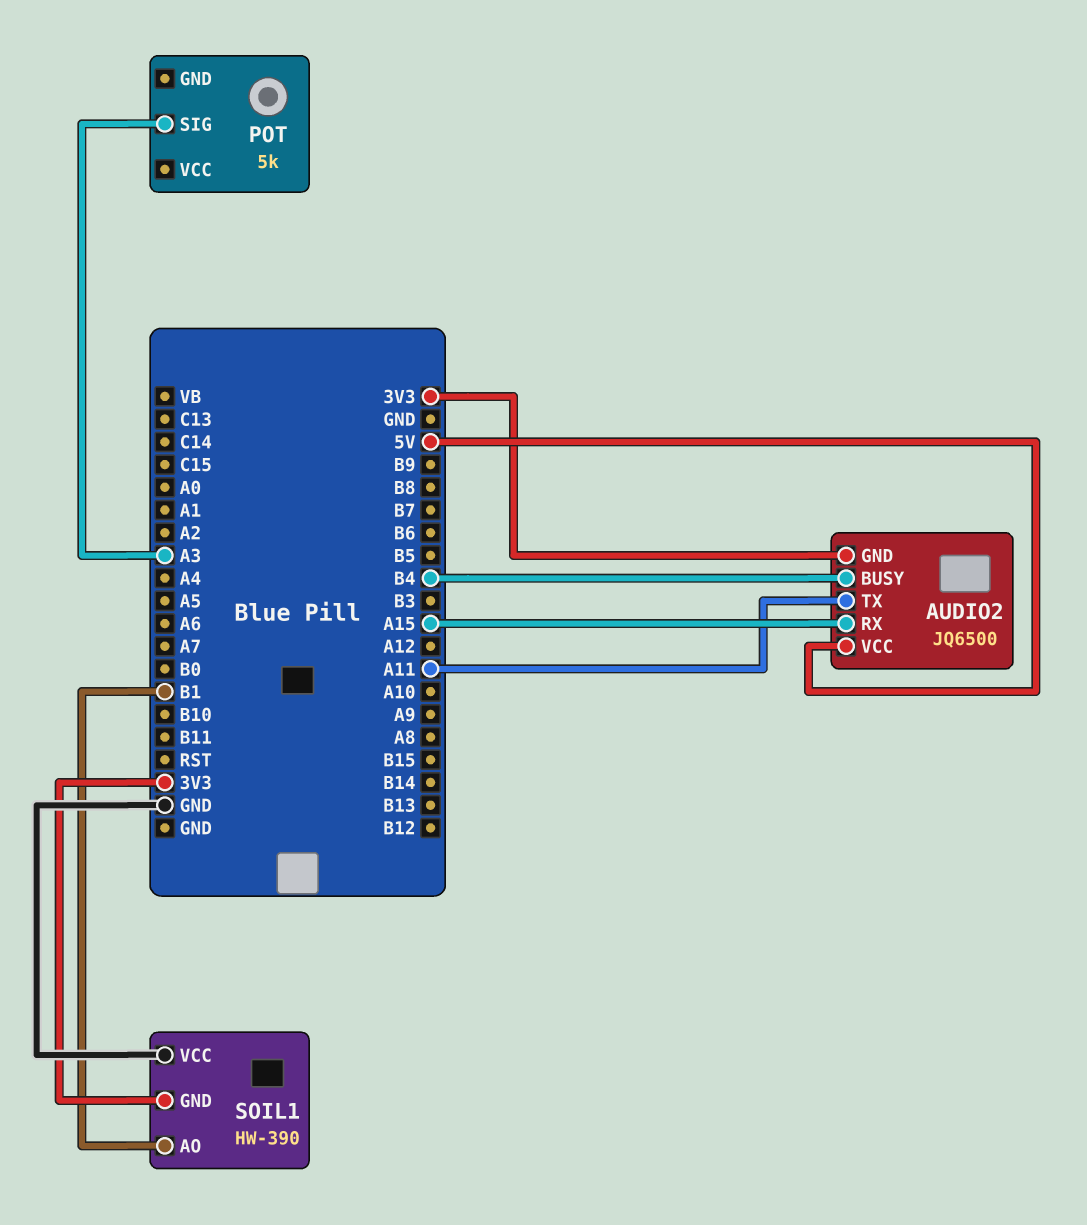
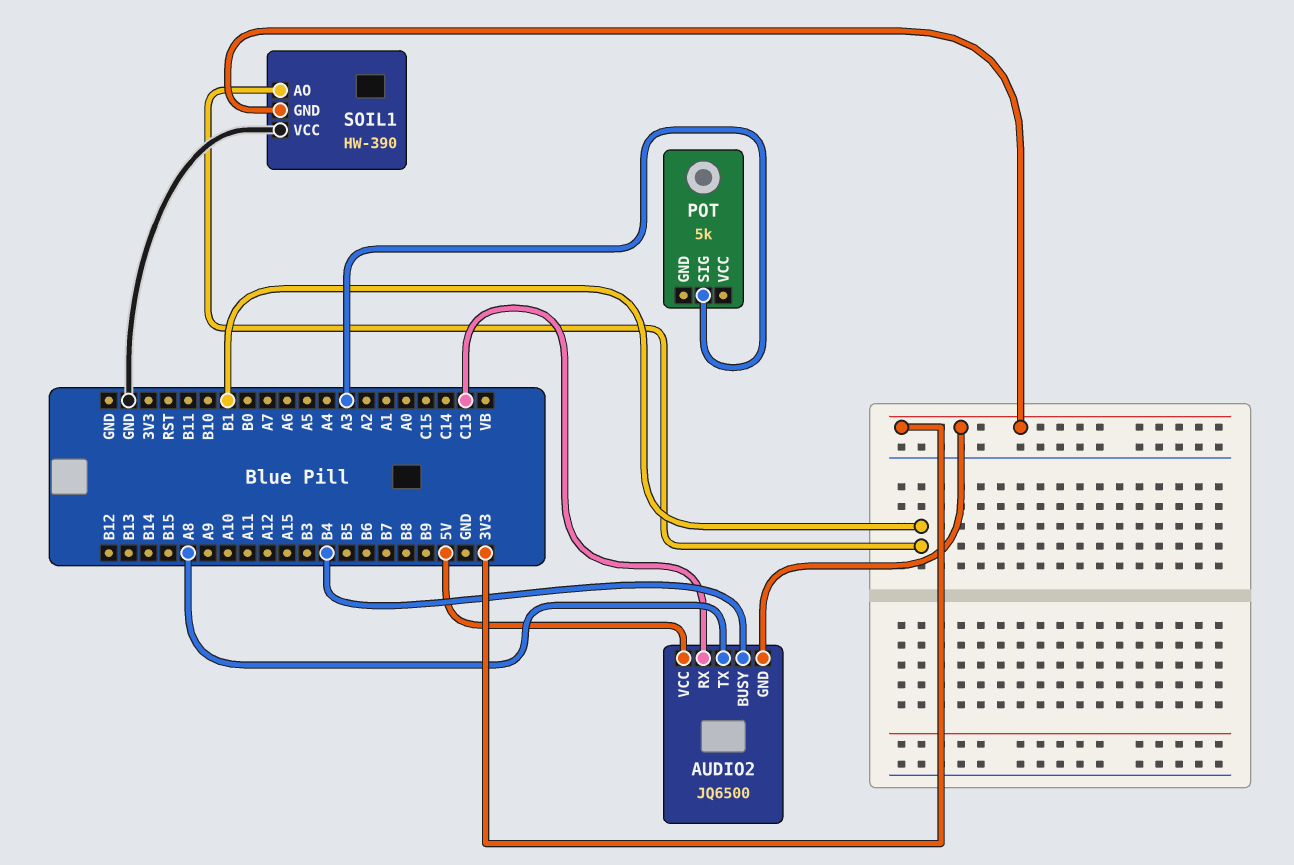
AUDIO2 pin RX: A15 -> C13
AUDIO2 pin TX: A11 -> A8

